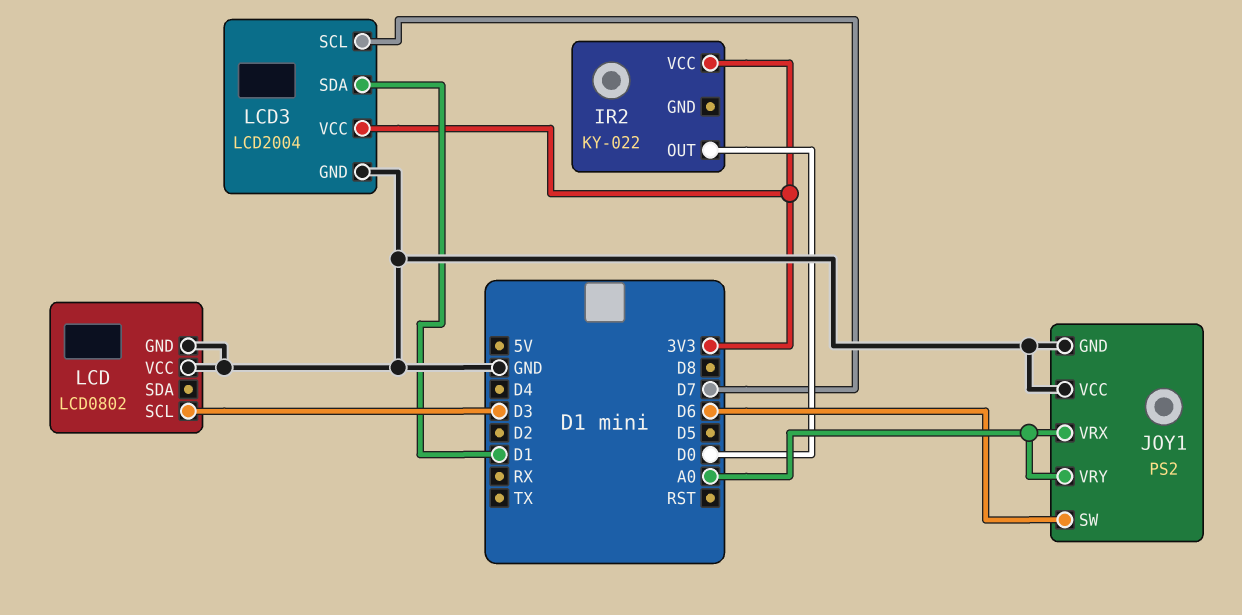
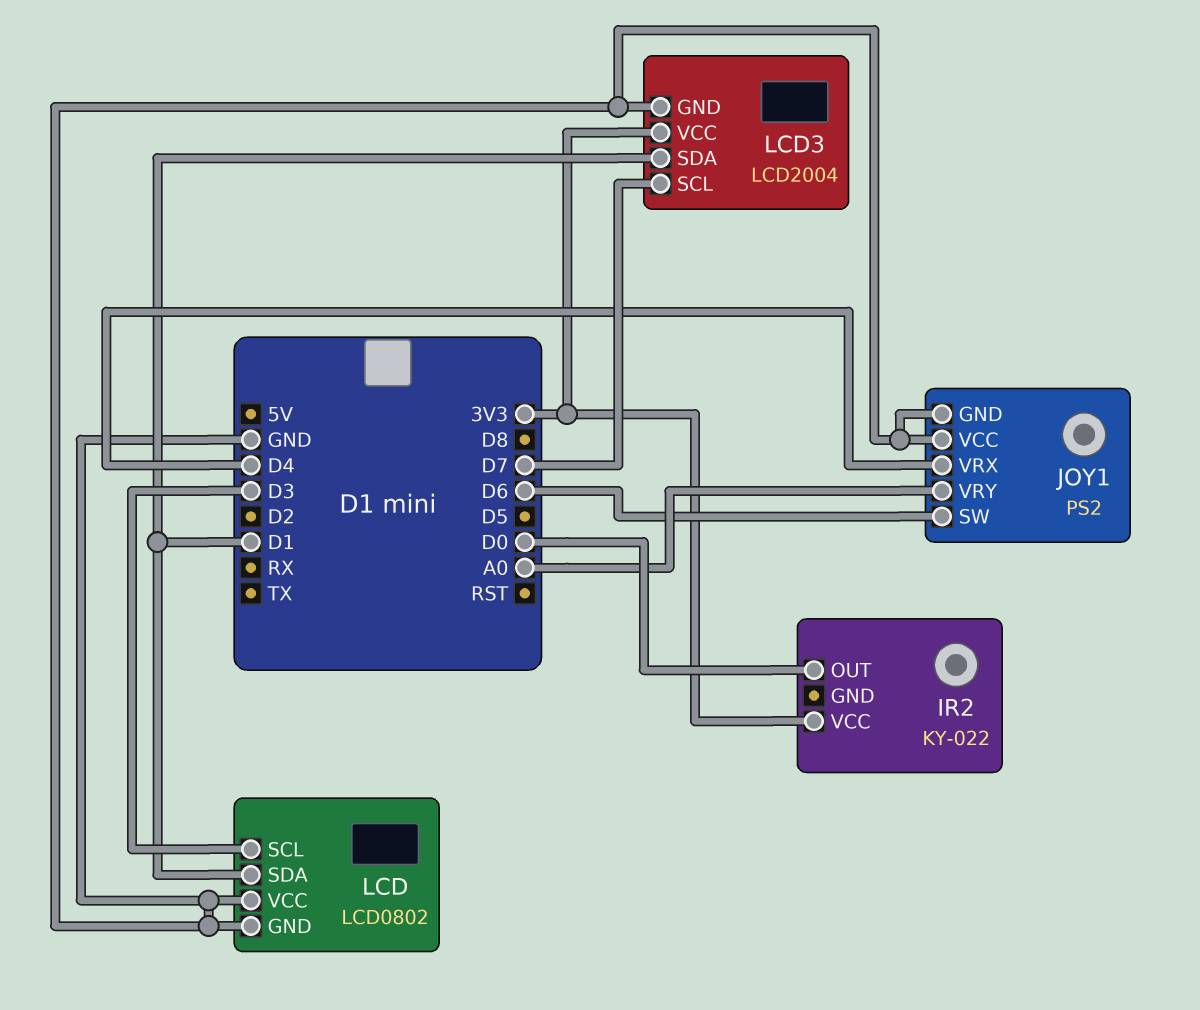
JOY1 pin VRX: A0 -> D4
LCD pin SDA: none -> D1

